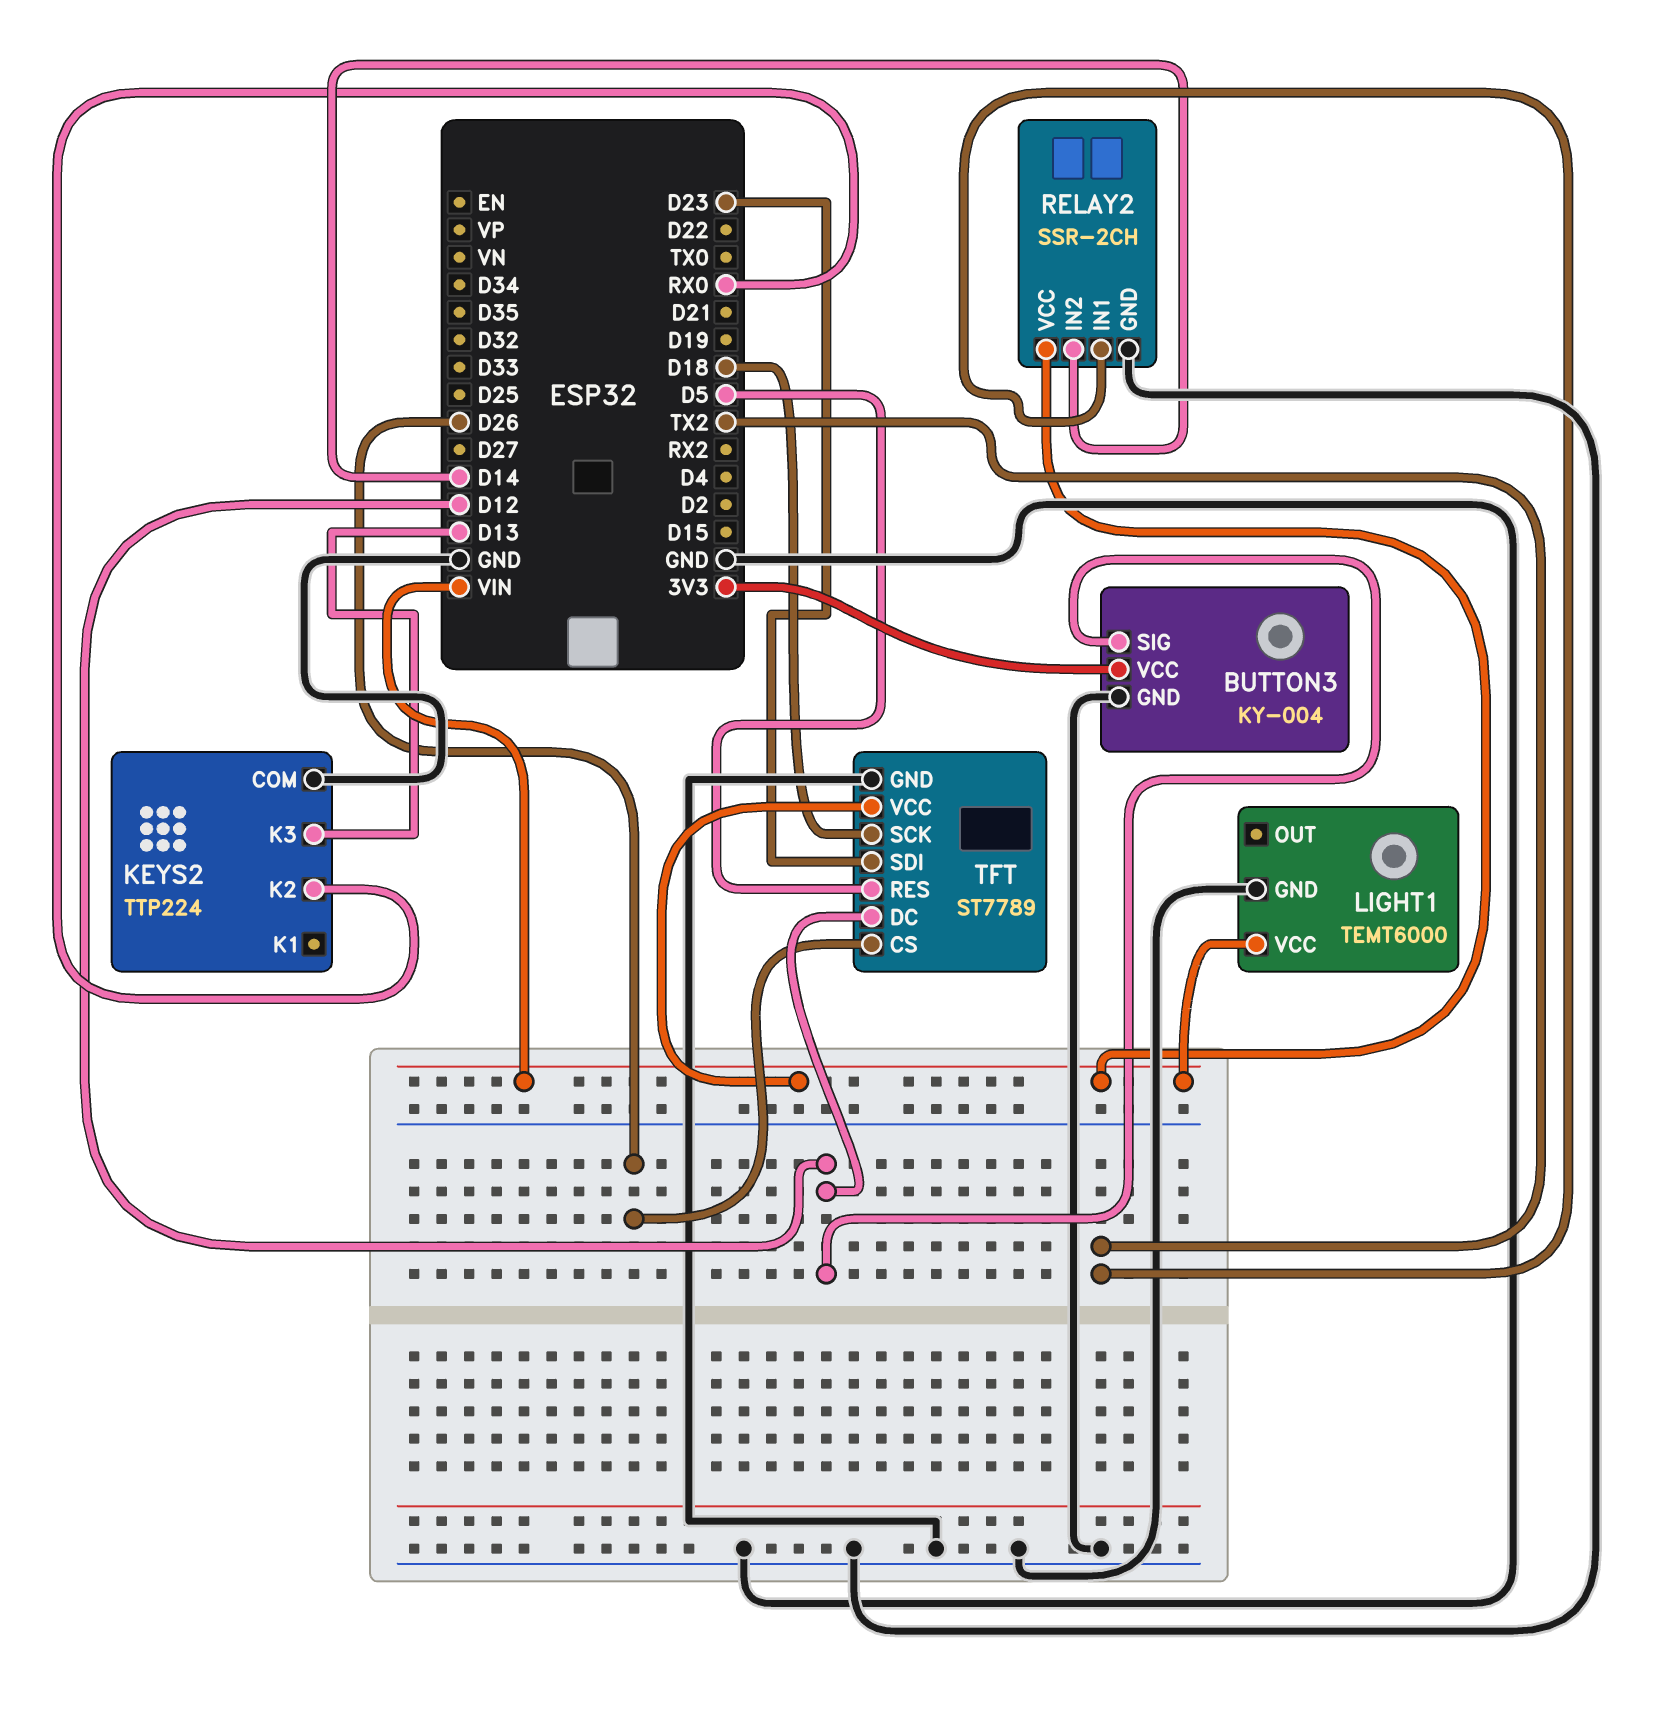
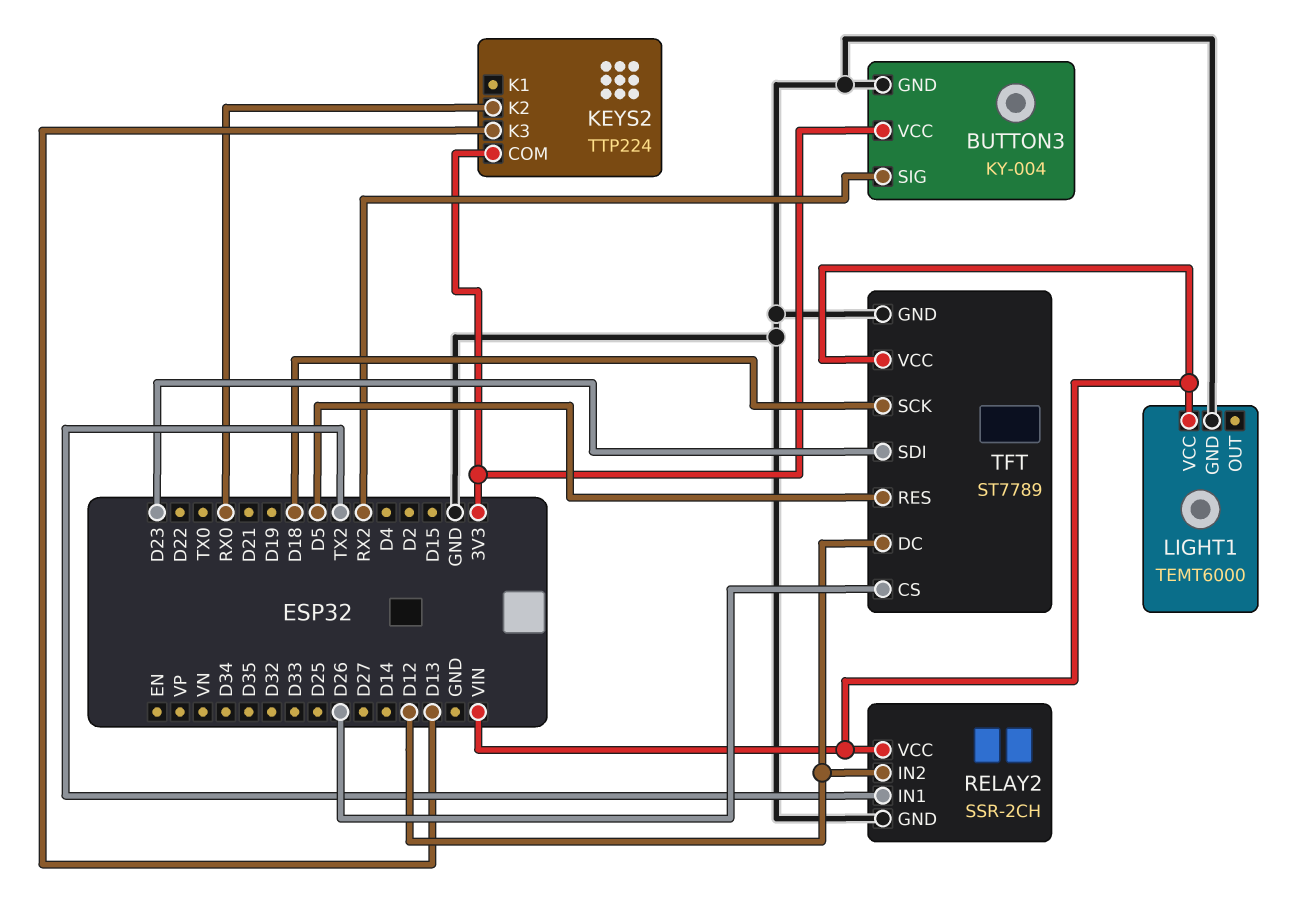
BUTTON3 pin SIG: D12 -> RX2
KEYS2 pin COM: GND -> 3V3
RELAY2 pin IN2: D14 -> D12

